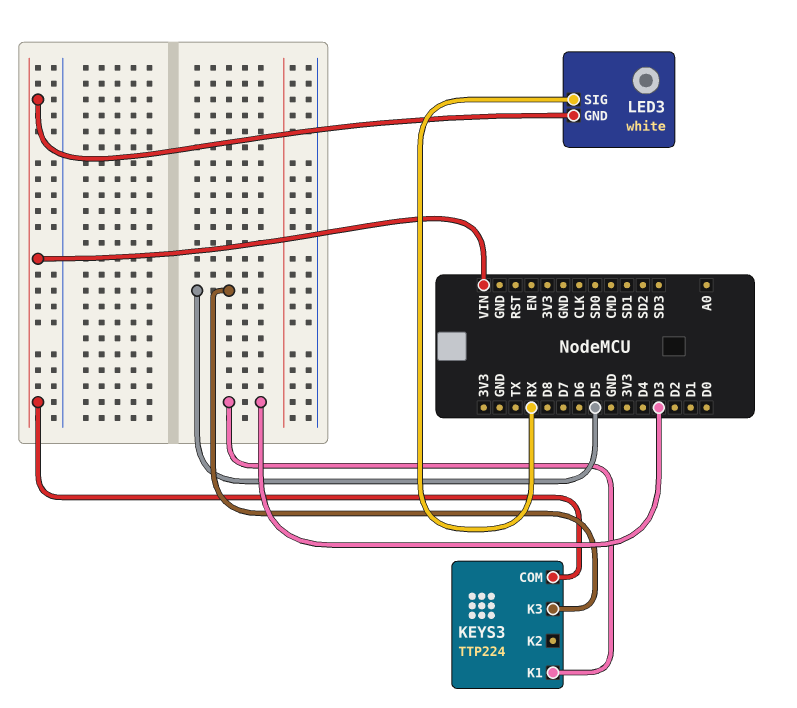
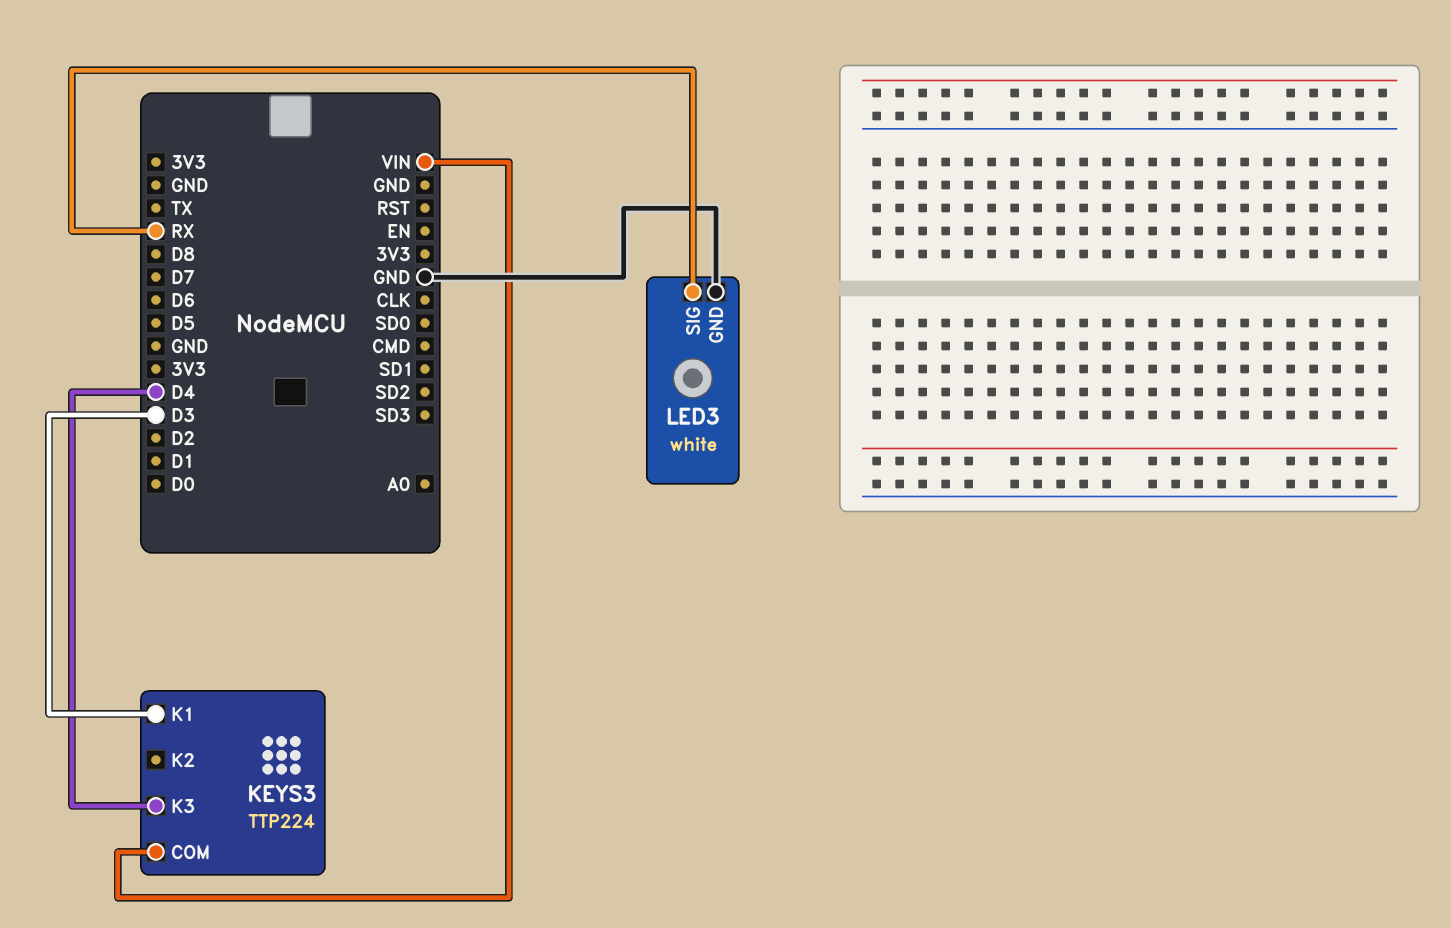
KEYS3 pin K3: D5 -> D4
LED3 pin GND: VIN -> GND

